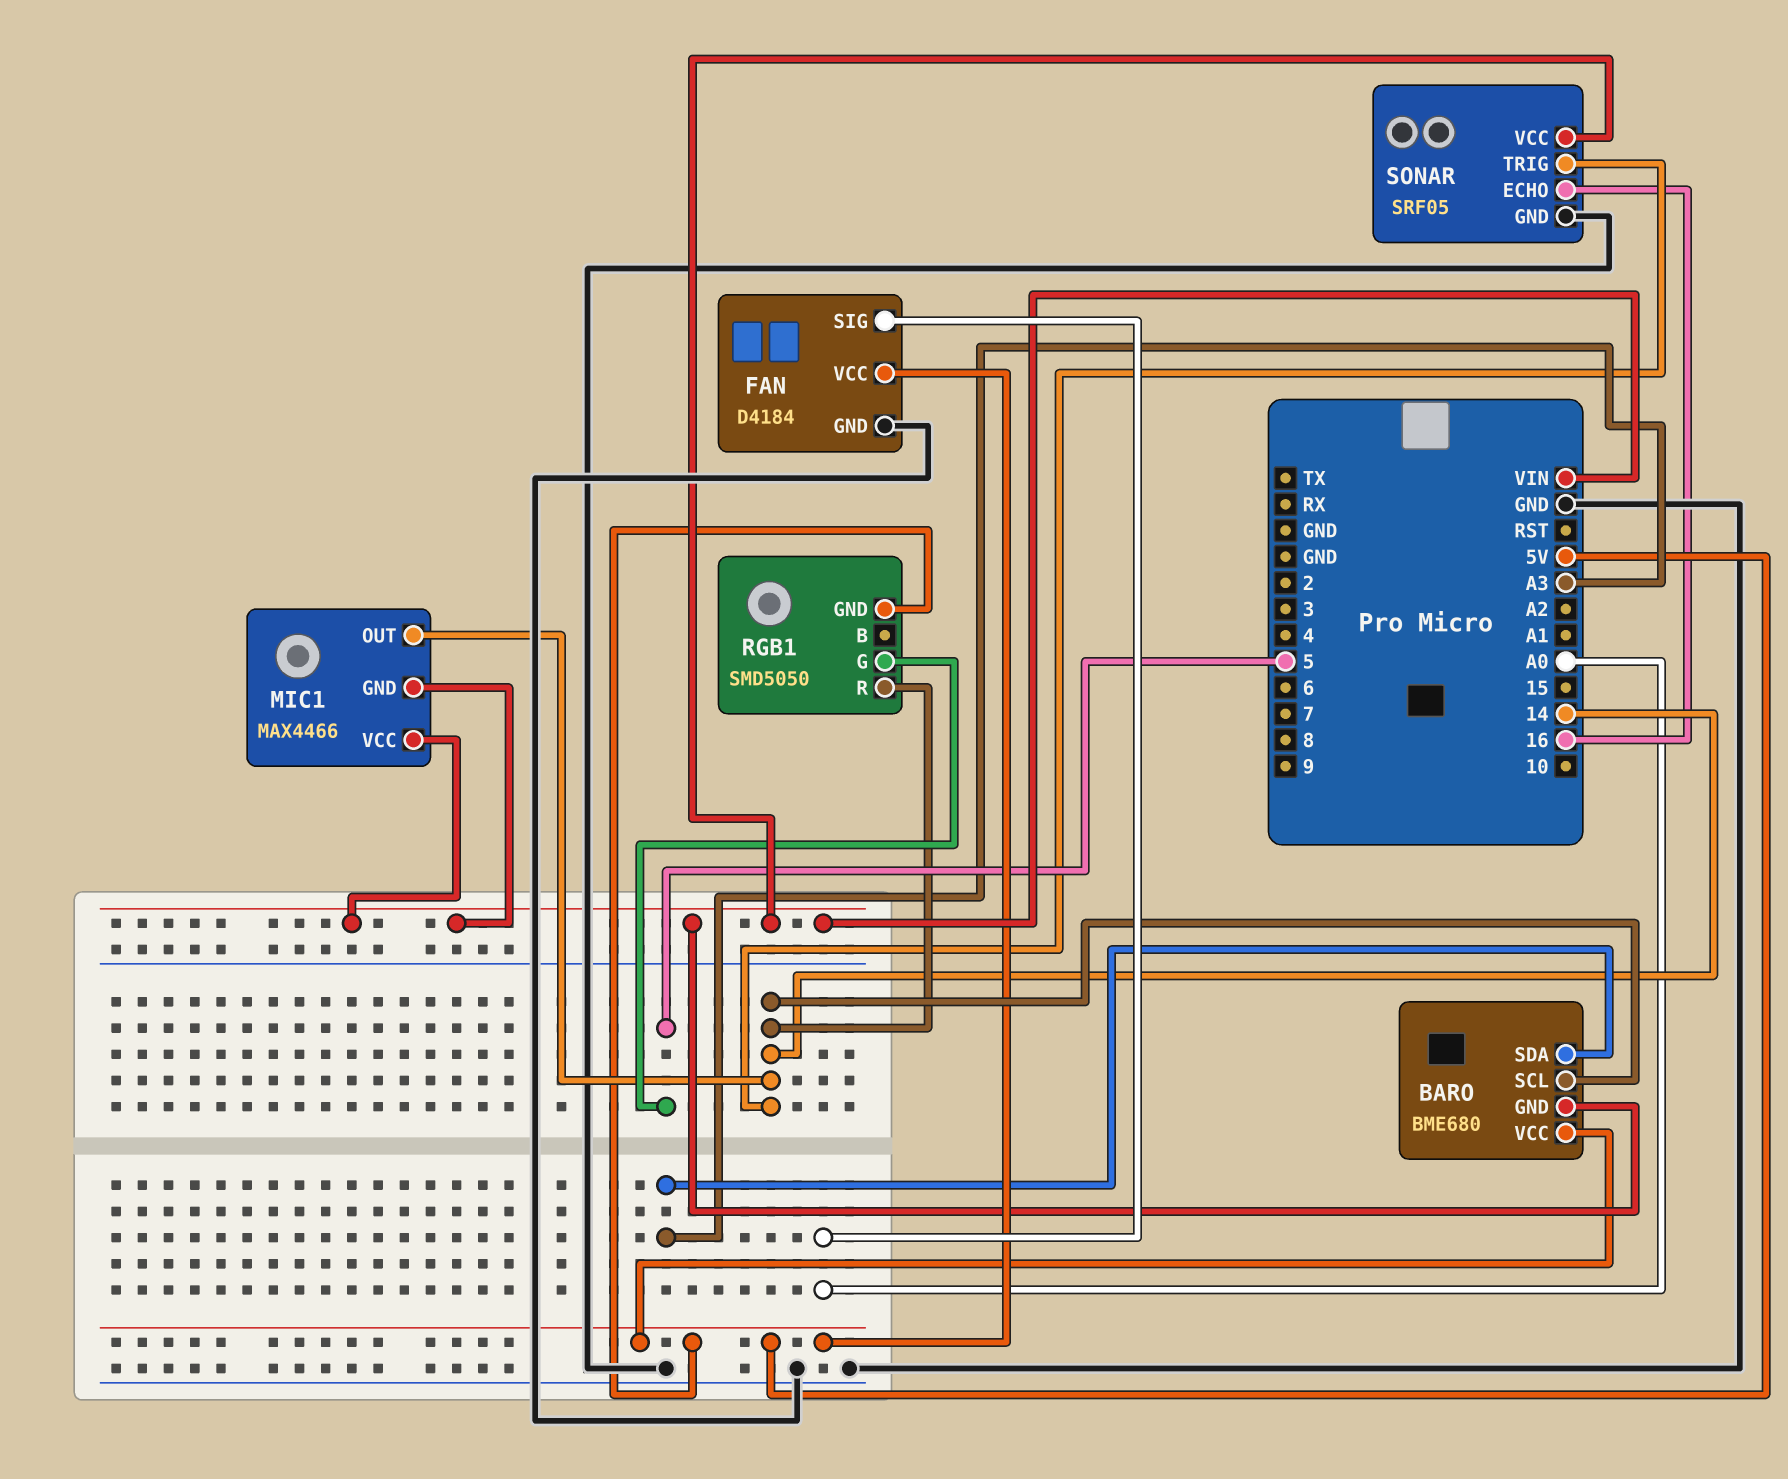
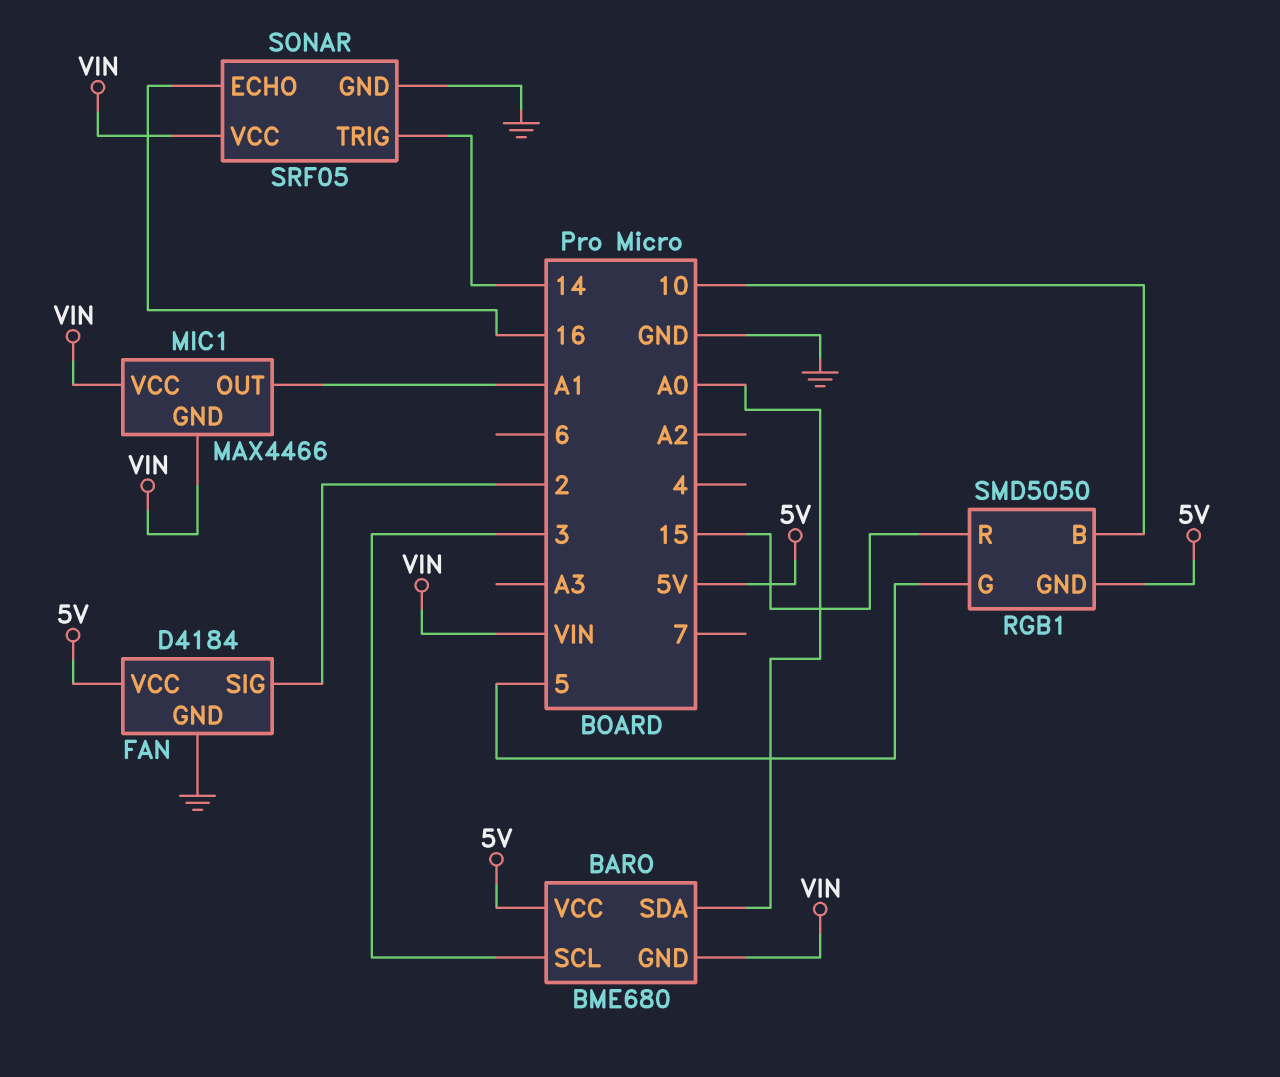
BARO pin SCL: 14 -> 3
BARO pin SDA: A3 -> A0
FAN pin SIG: A0 -> 2
MIC1 pin OUT: 14 -> A1
RGB1 pin B: none -> 10
RGB1 pin R: 14 -> 15

